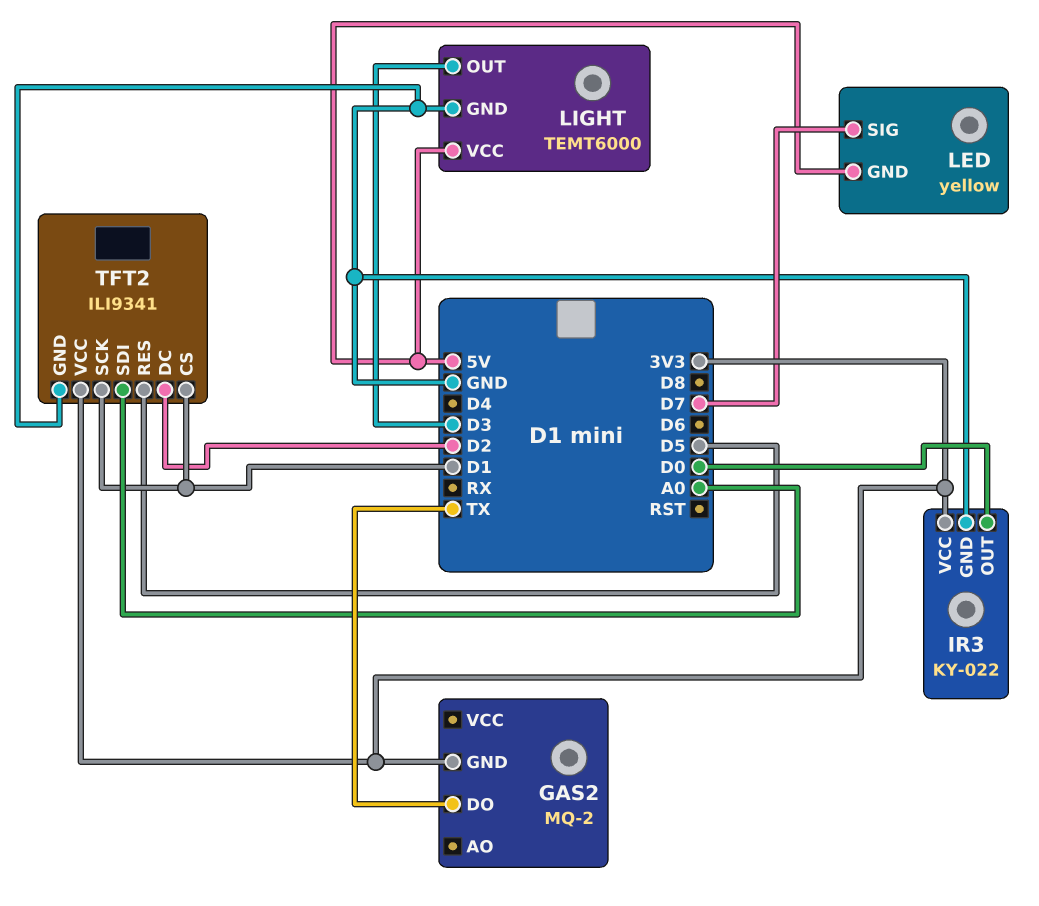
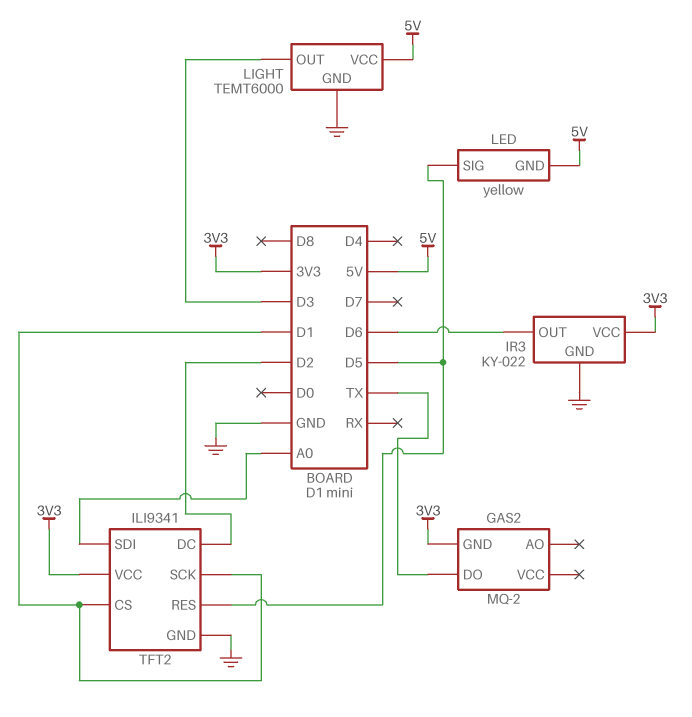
IR3 pin OUT: D0 -> D6
LED pin SIG: D7 -> D5

